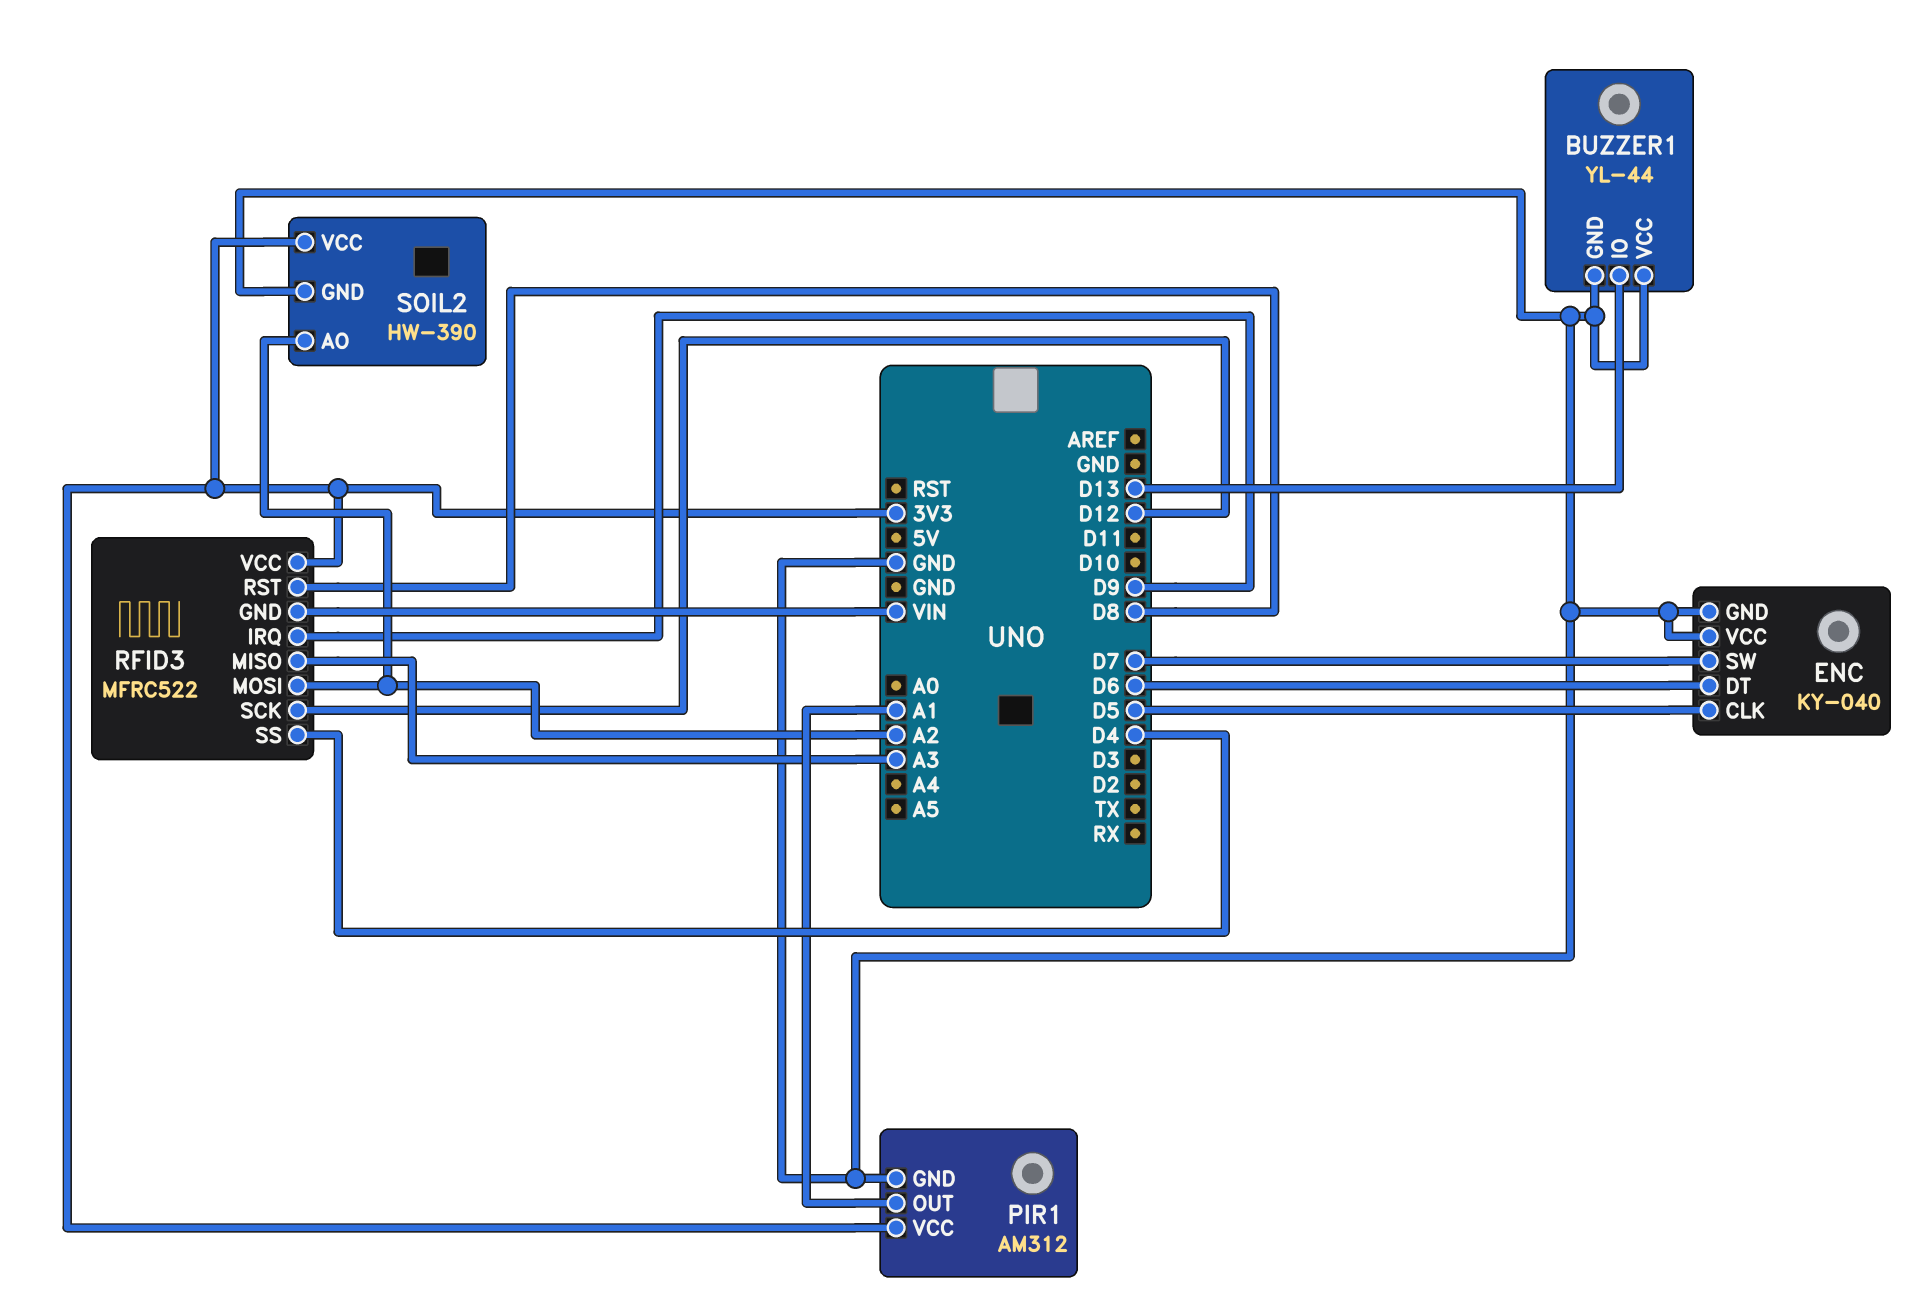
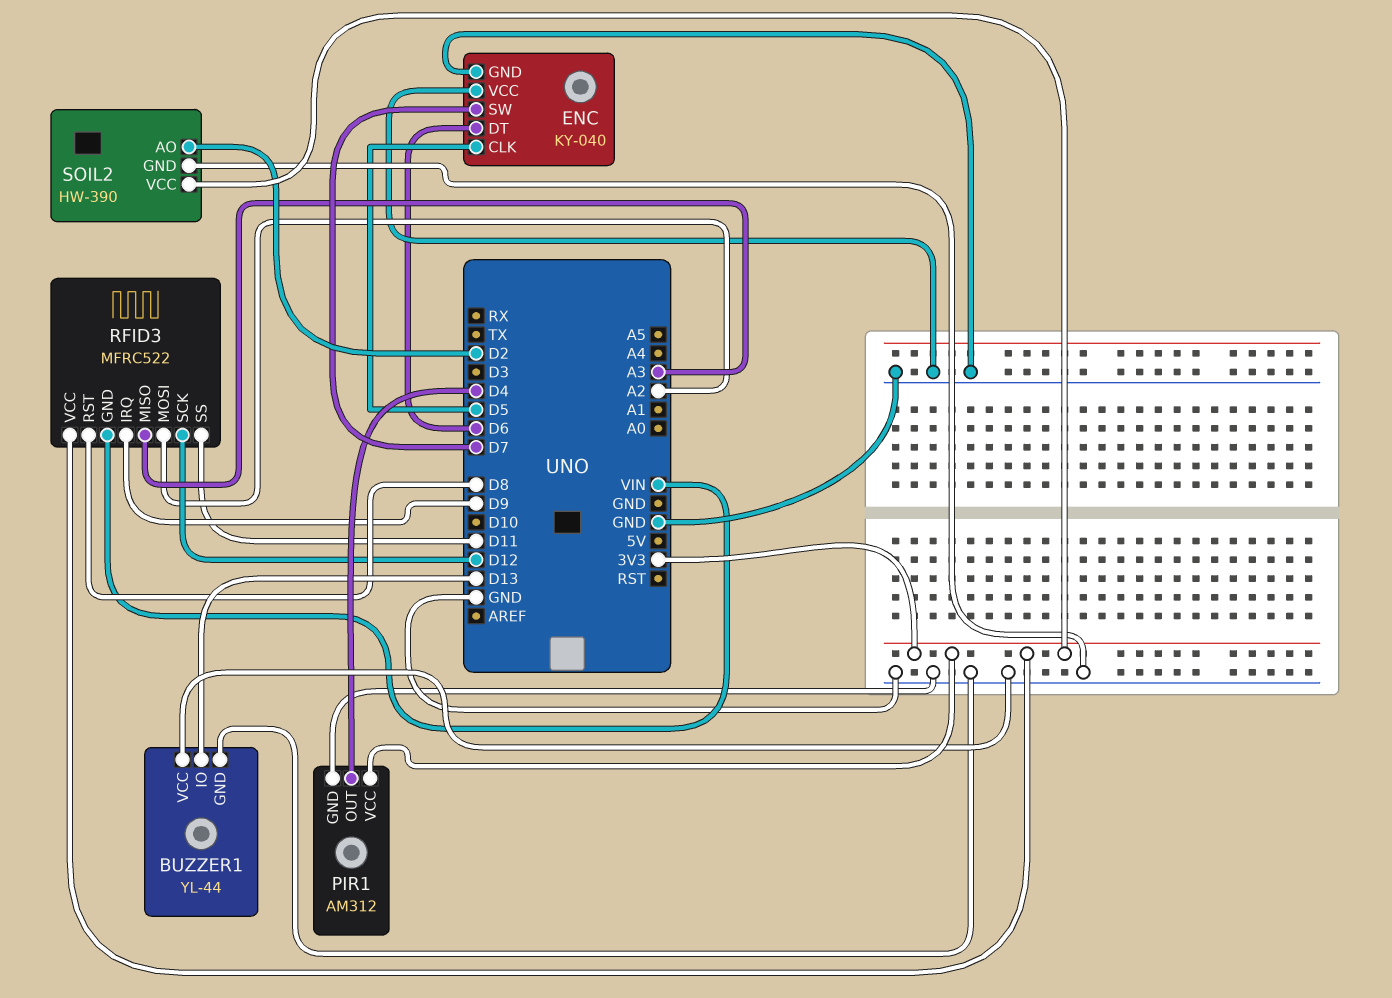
PIR1 pin OUT: A1 -> D4
RFID3 pin SS: D4 -> D11
SOIL2 pin AO: A2 -> D2

